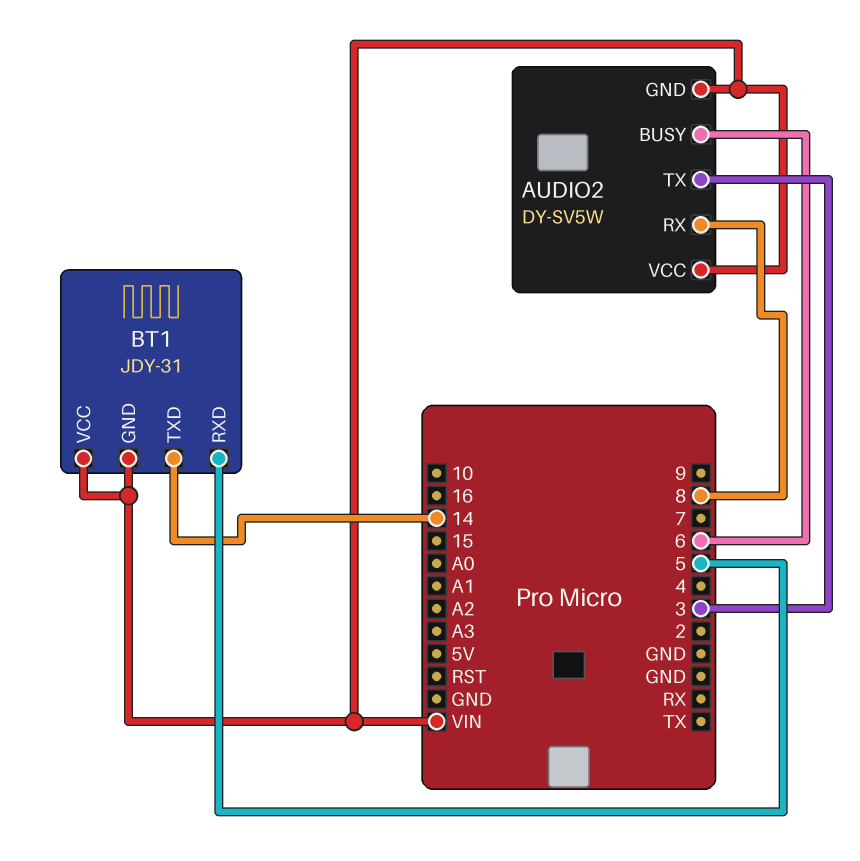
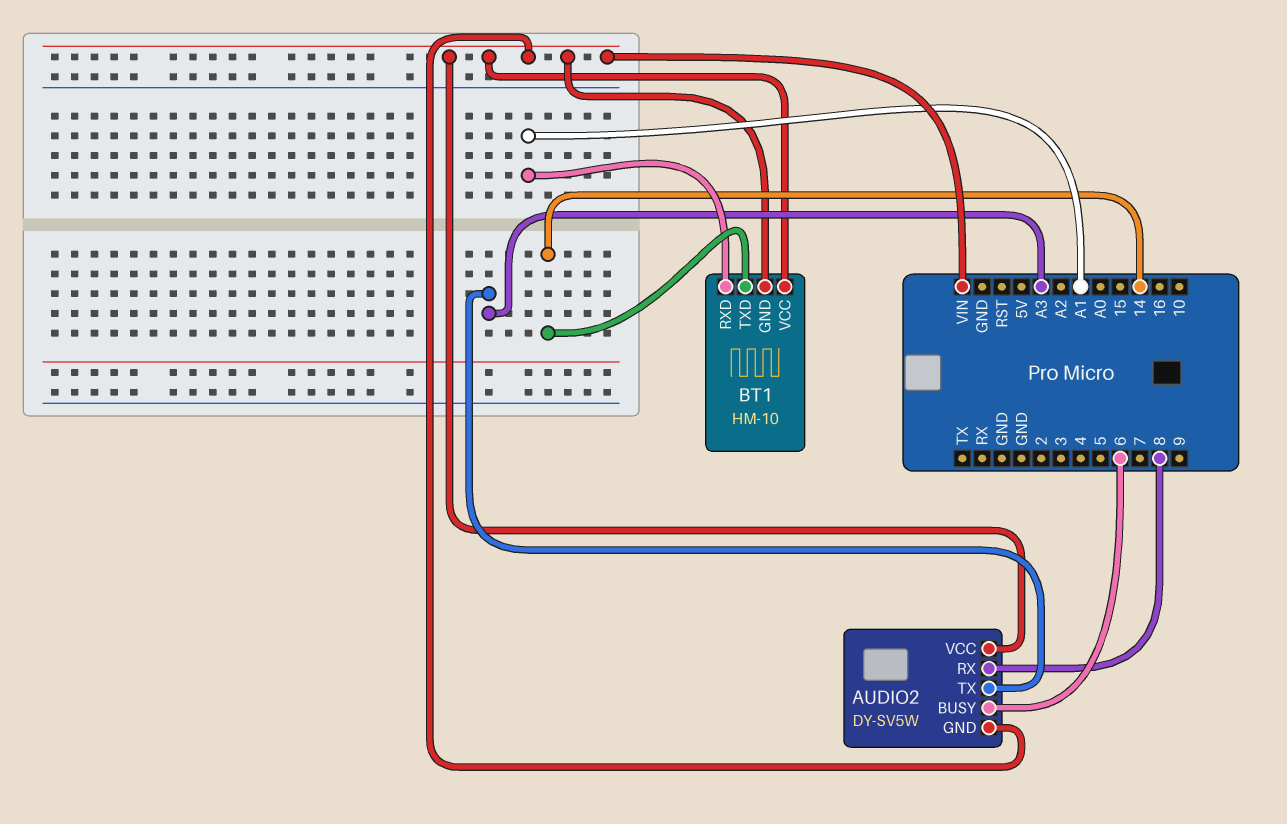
AUDIO2 pin TX: 3 -> A3
BT1: JDY-31 -> HM-10
BT1 pin RXD: 5 -> A1

